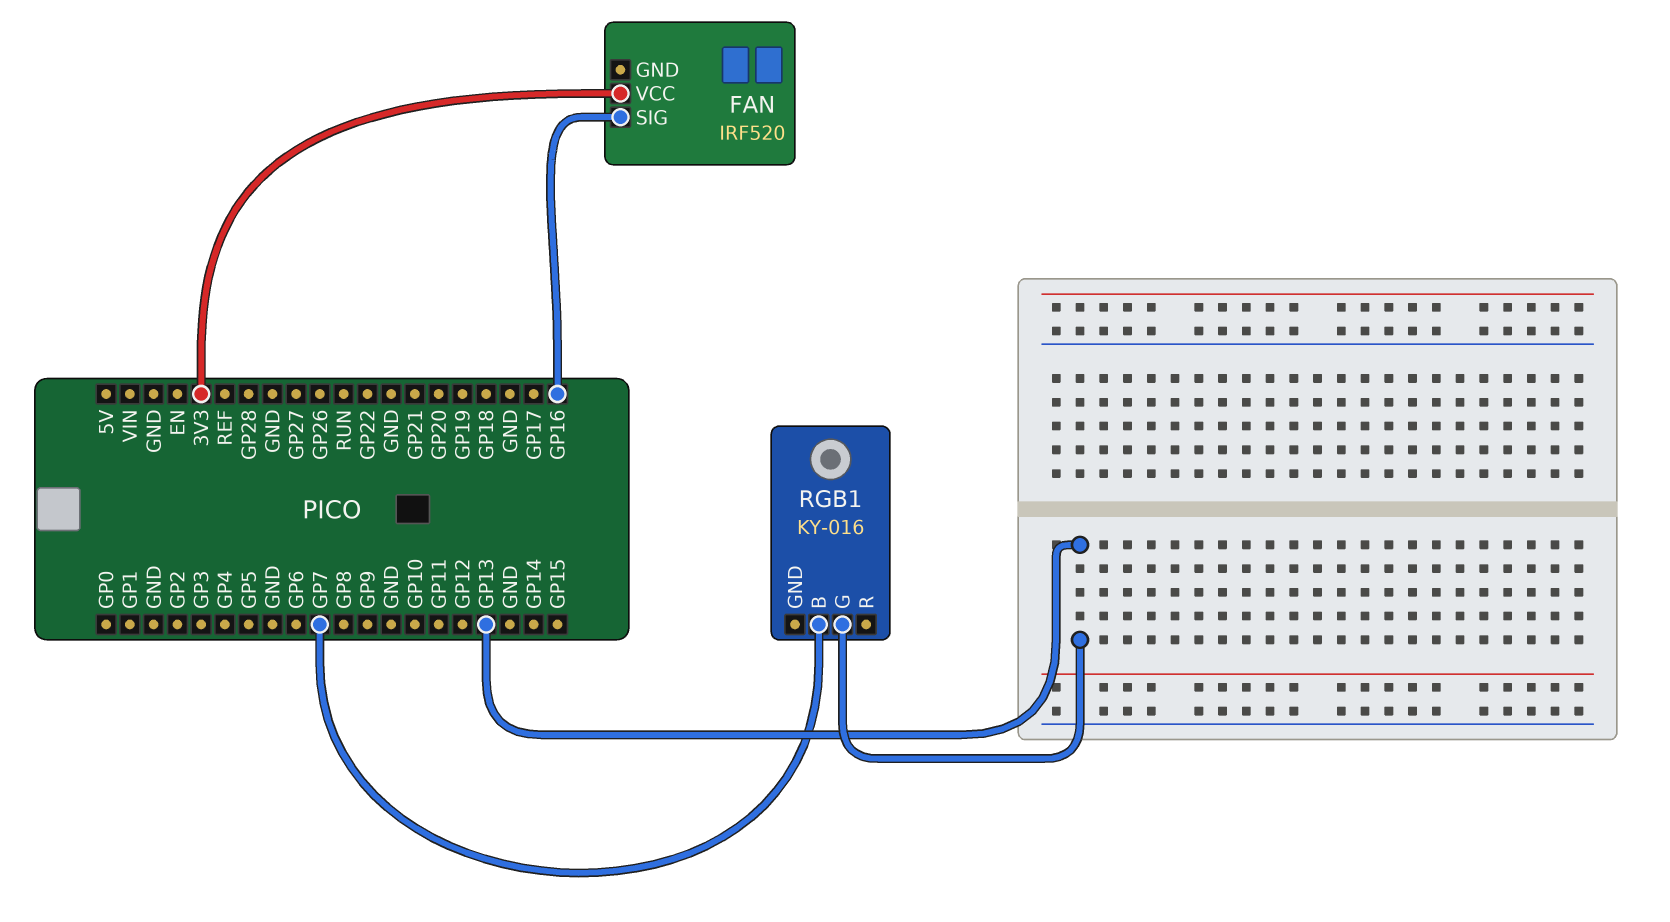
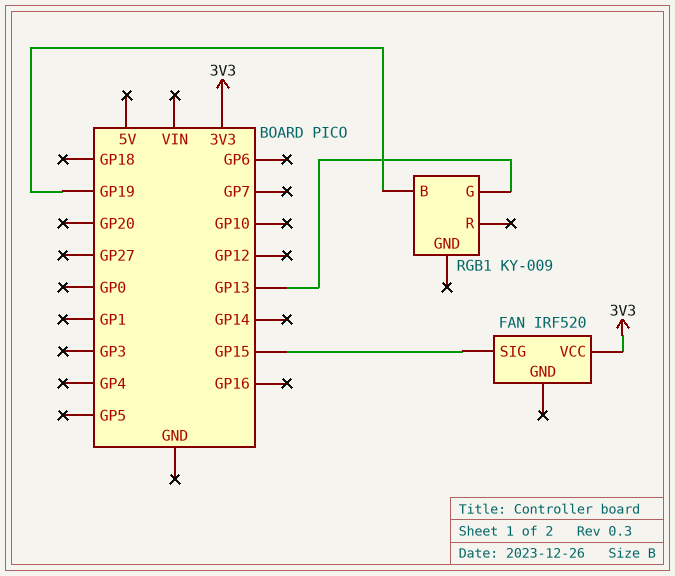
FAN pin SIG: GP16 -> GP15
RGB1: KY-016 -> KY-009
RGB1 pin B: GP7 -> GP19

